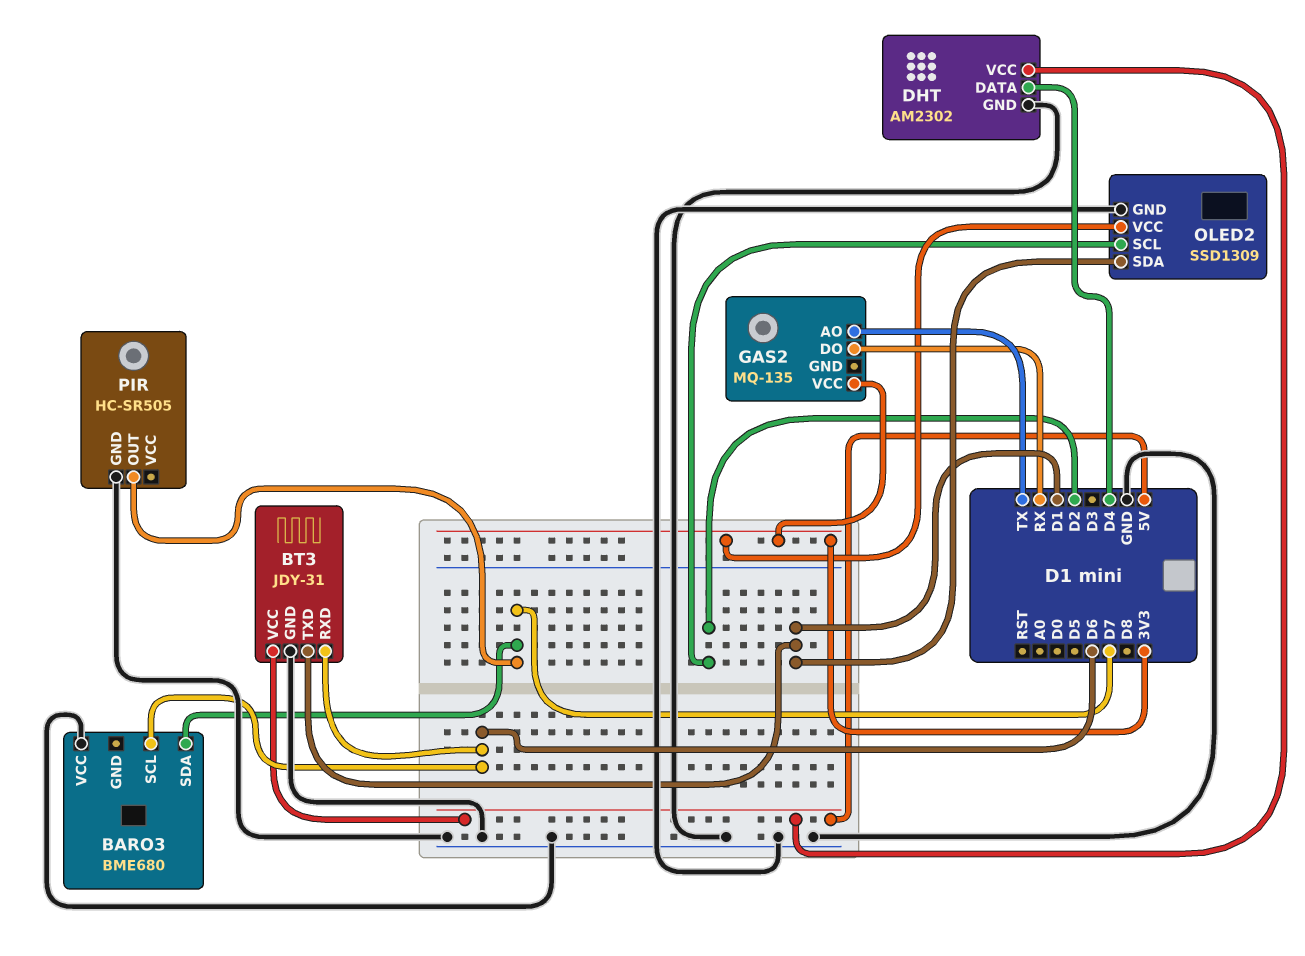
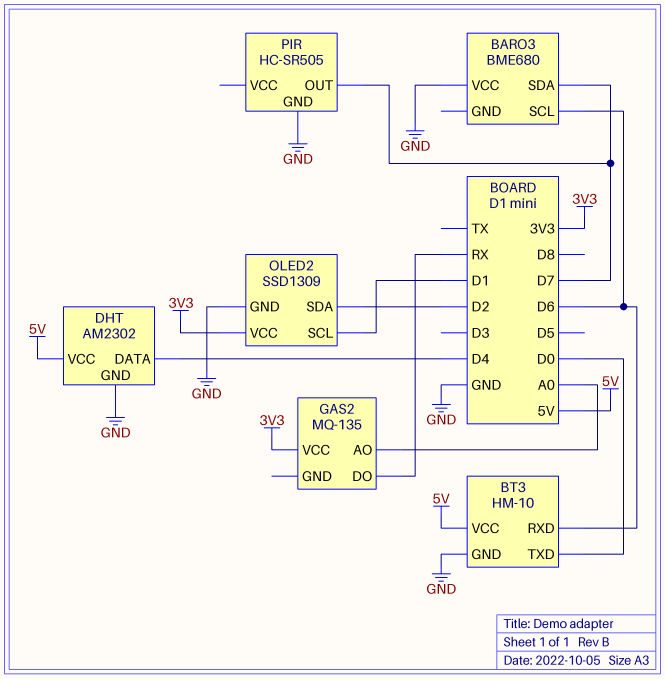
BT3: JDY-31 -> HM-10
BT3 pin TXD: D1 -> D0
GAS2 pin AO: TX -> A0
OLED2 pin SCL: D2 -> D1
OLED2 pin SDA: D1 -> D2

